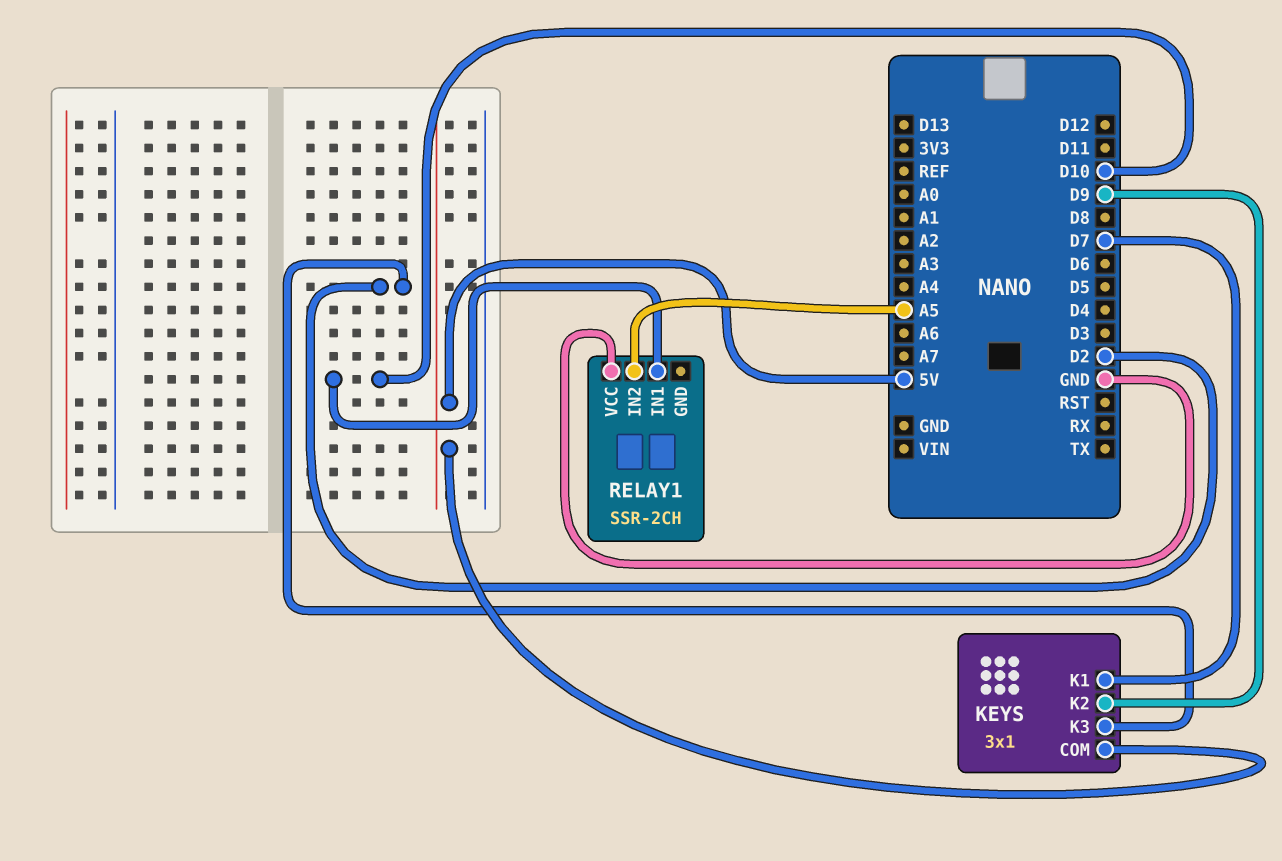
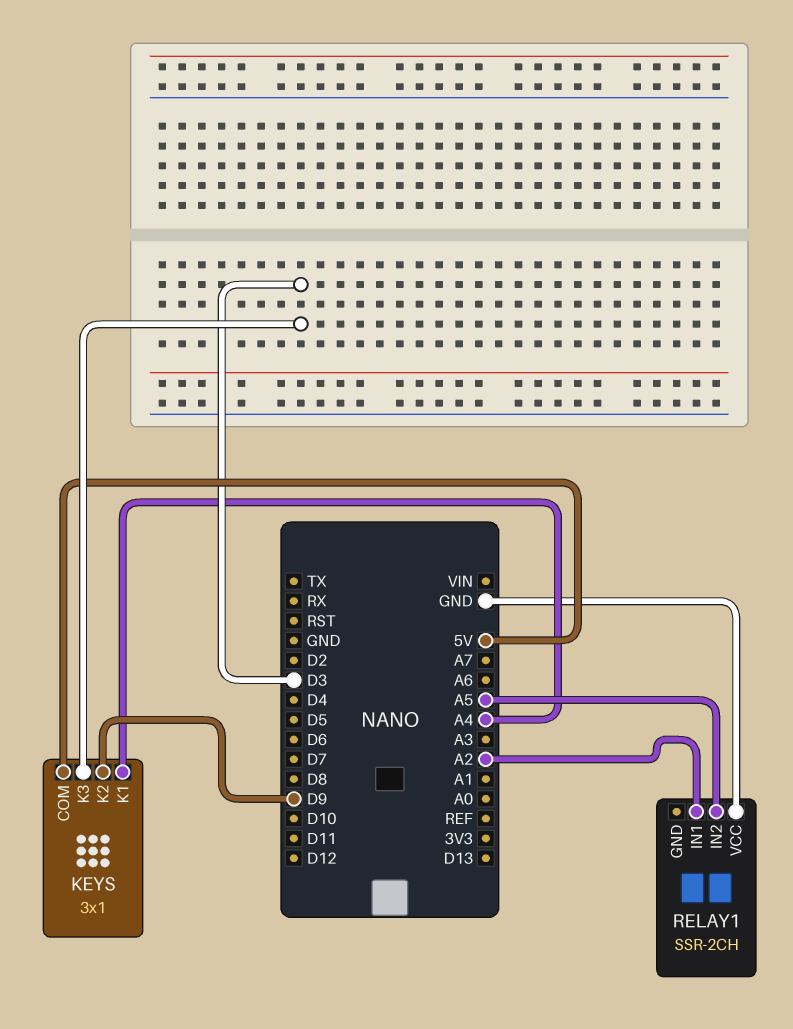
KEYS pin K1: D7 -> A4
KEYS pin K3: D2 -> D3
RELAY1 pin IN1: D10 -> A2

